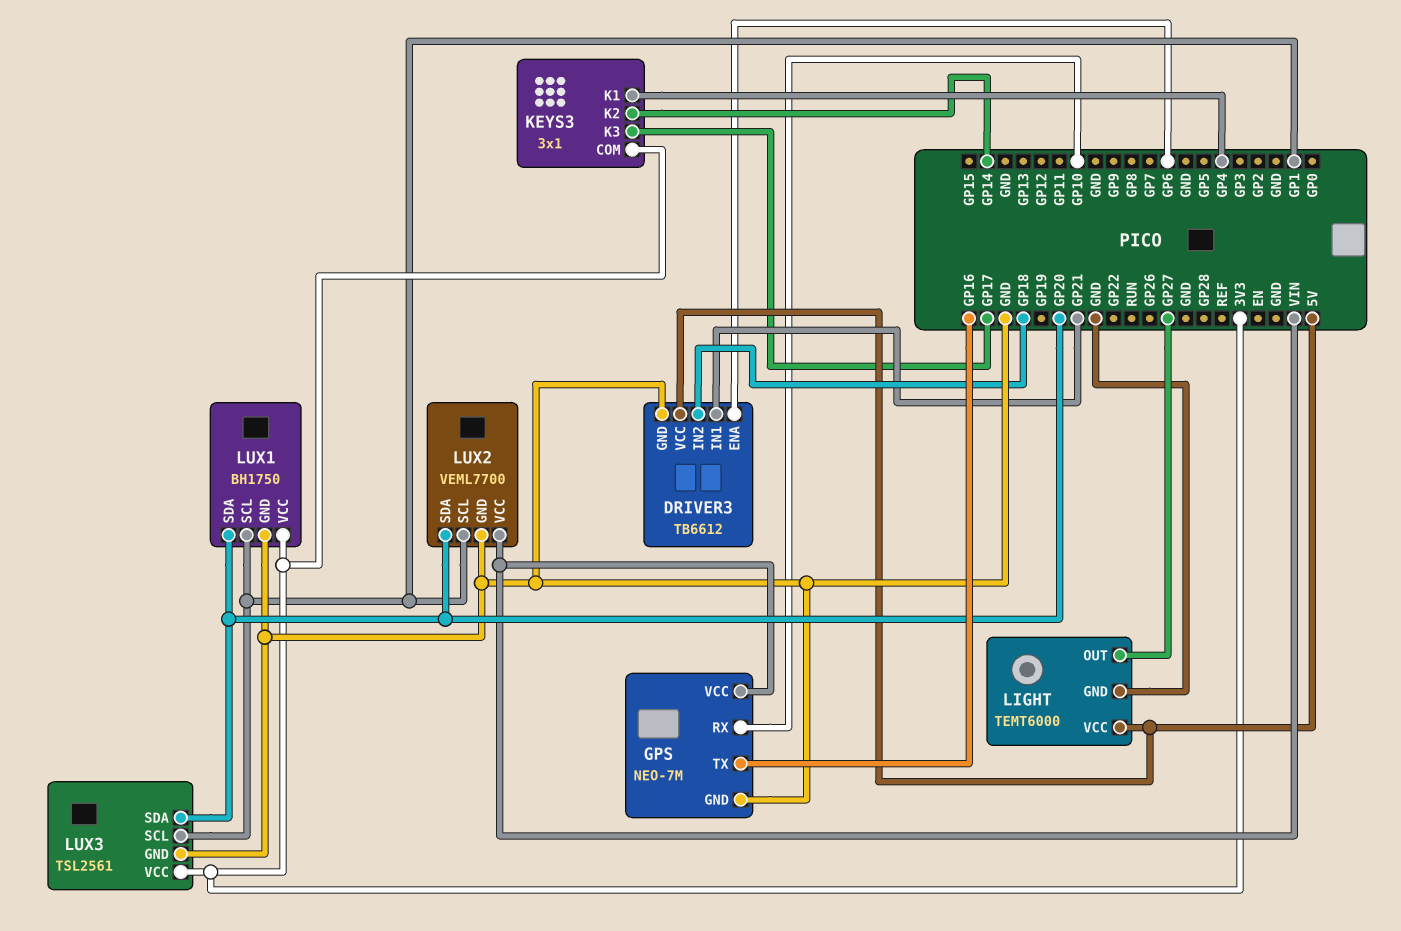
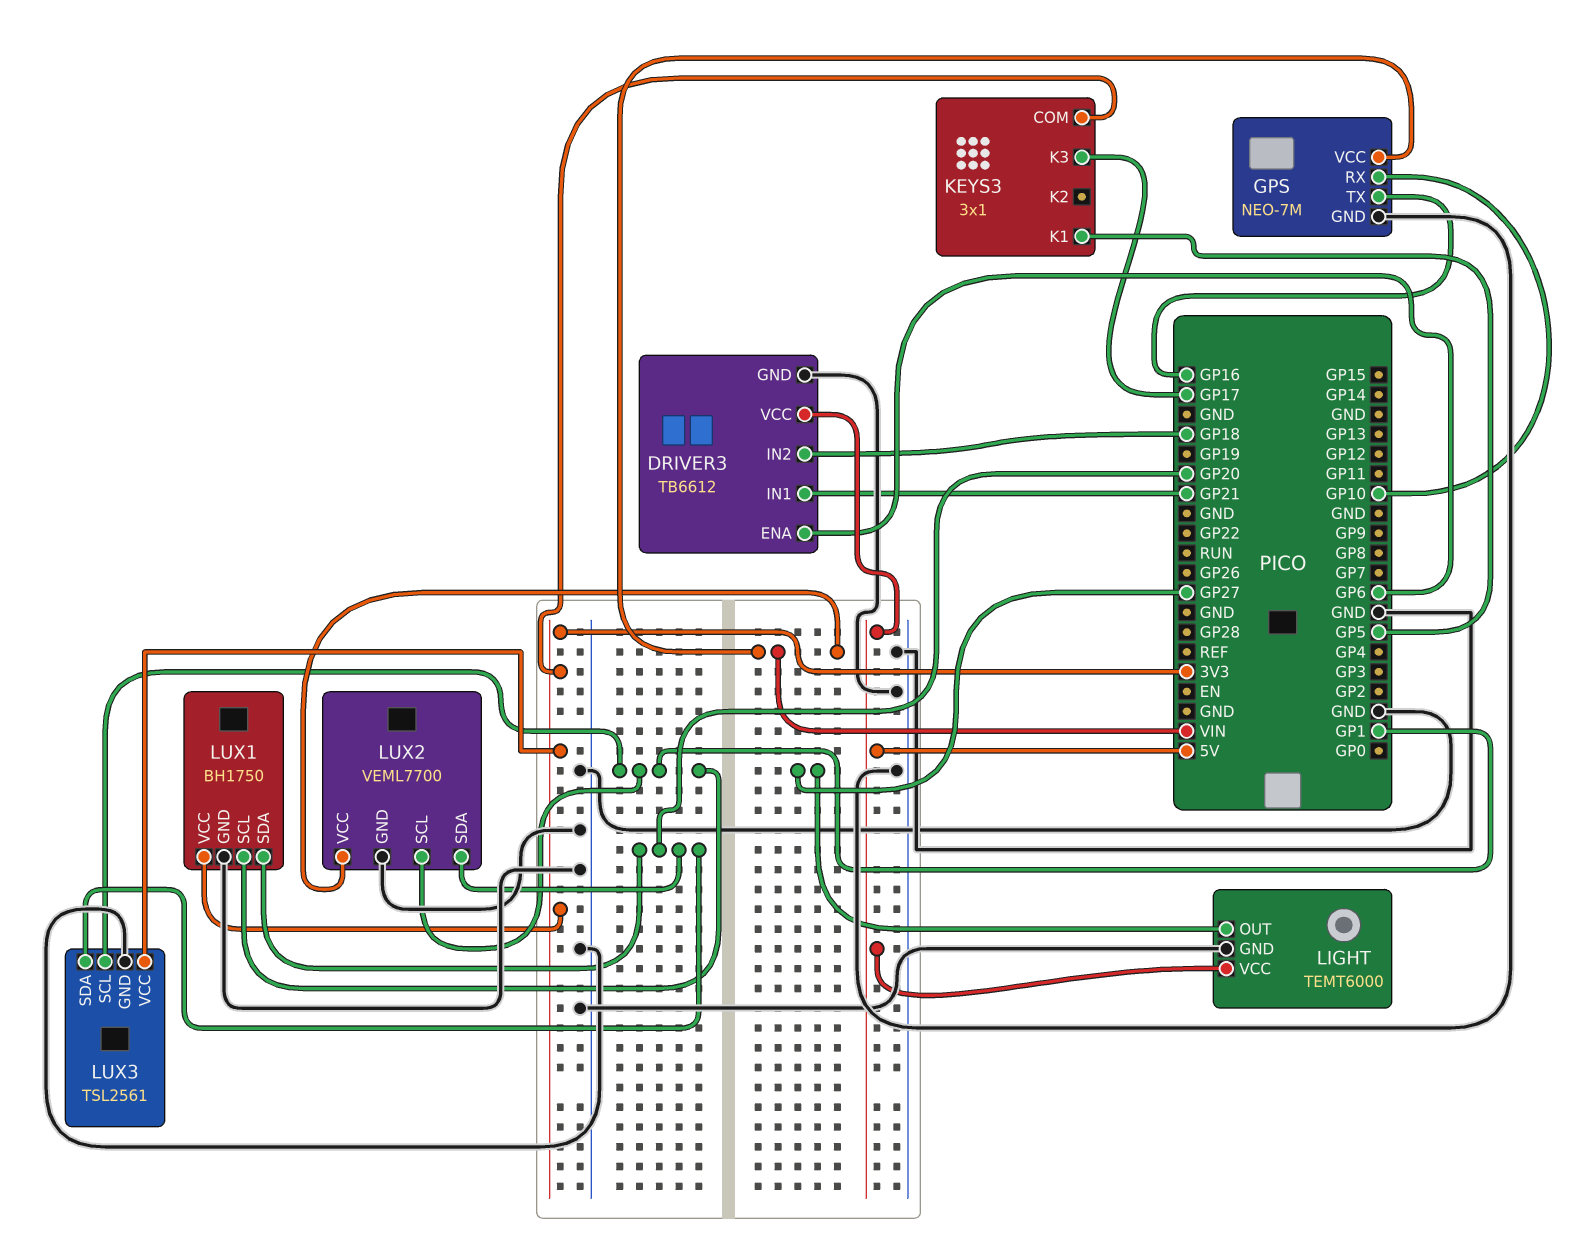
KEYS3 pin K1: GP4 -> GP5
KEYS3 pin K2: GP14 -> none

